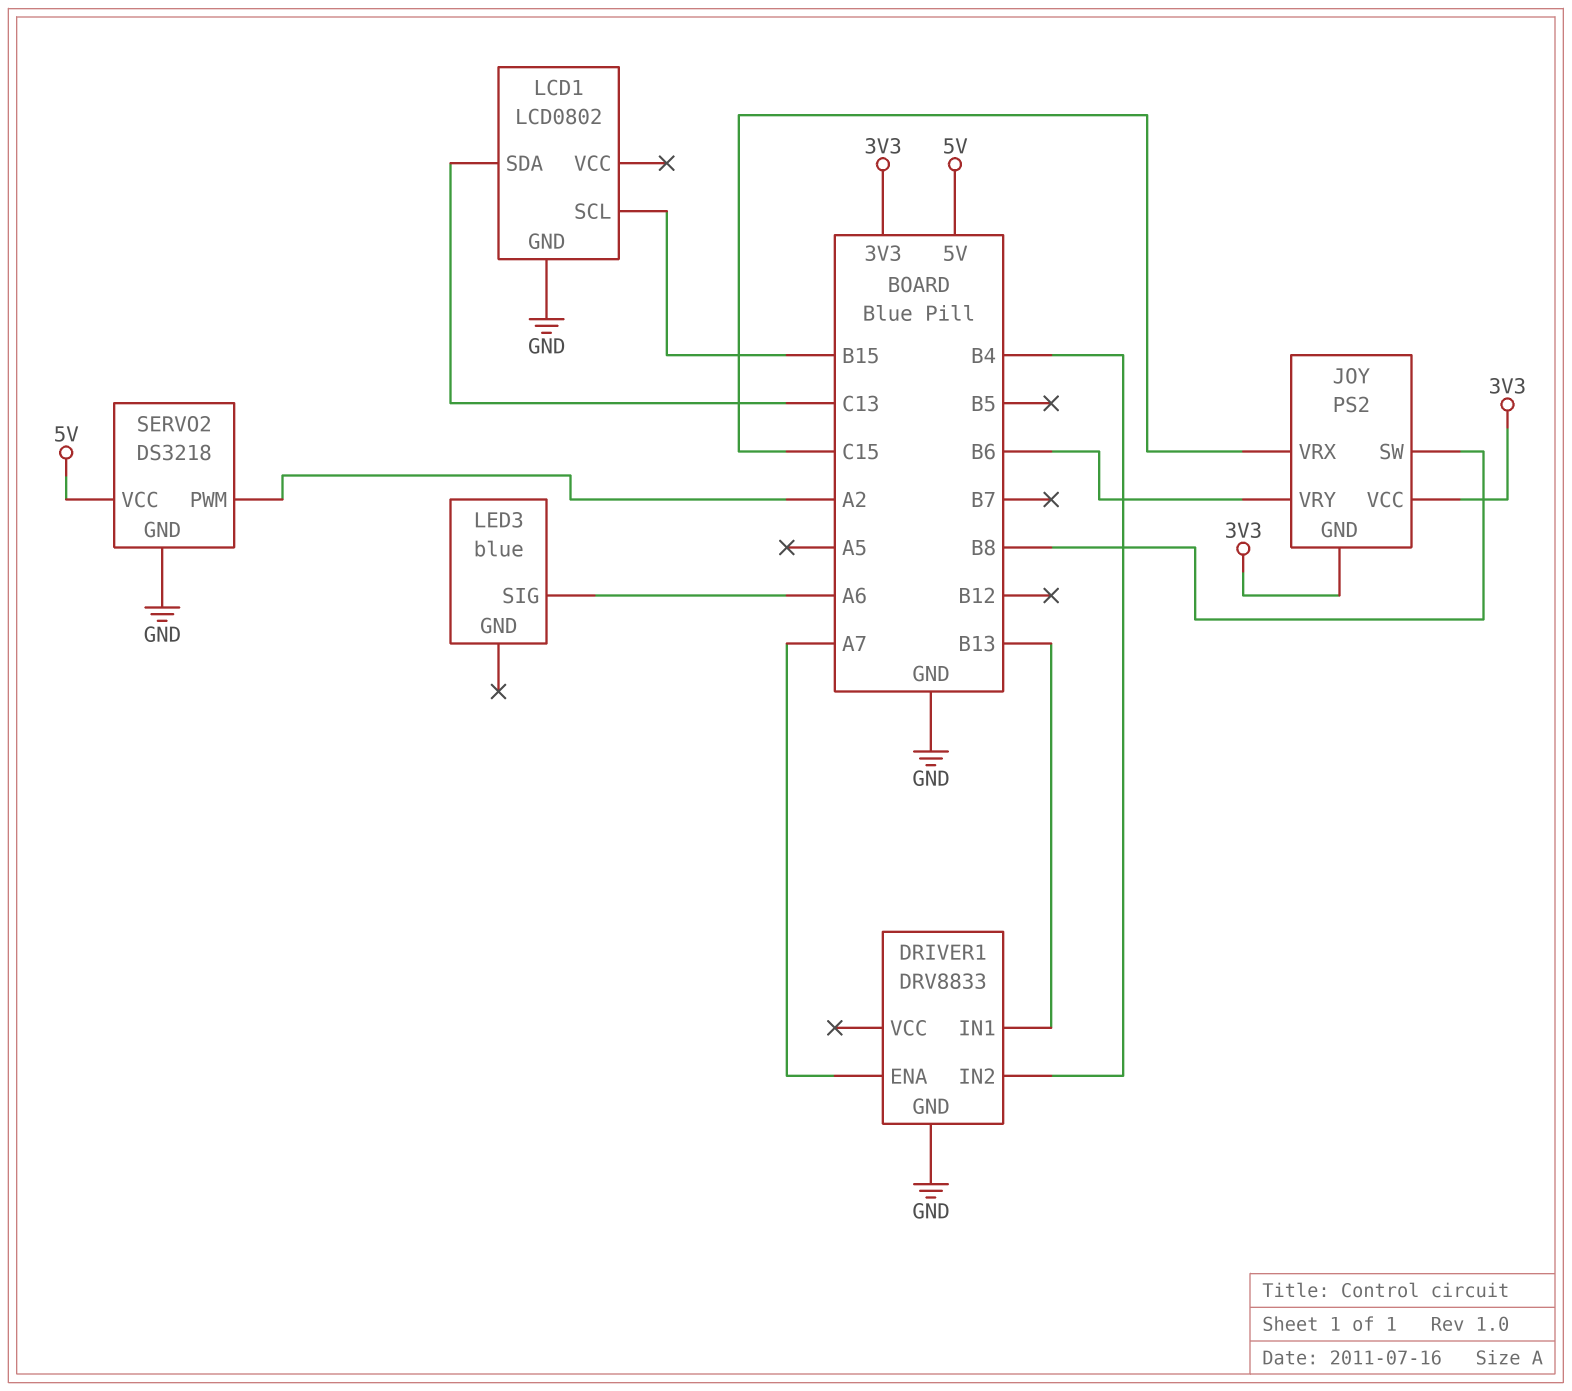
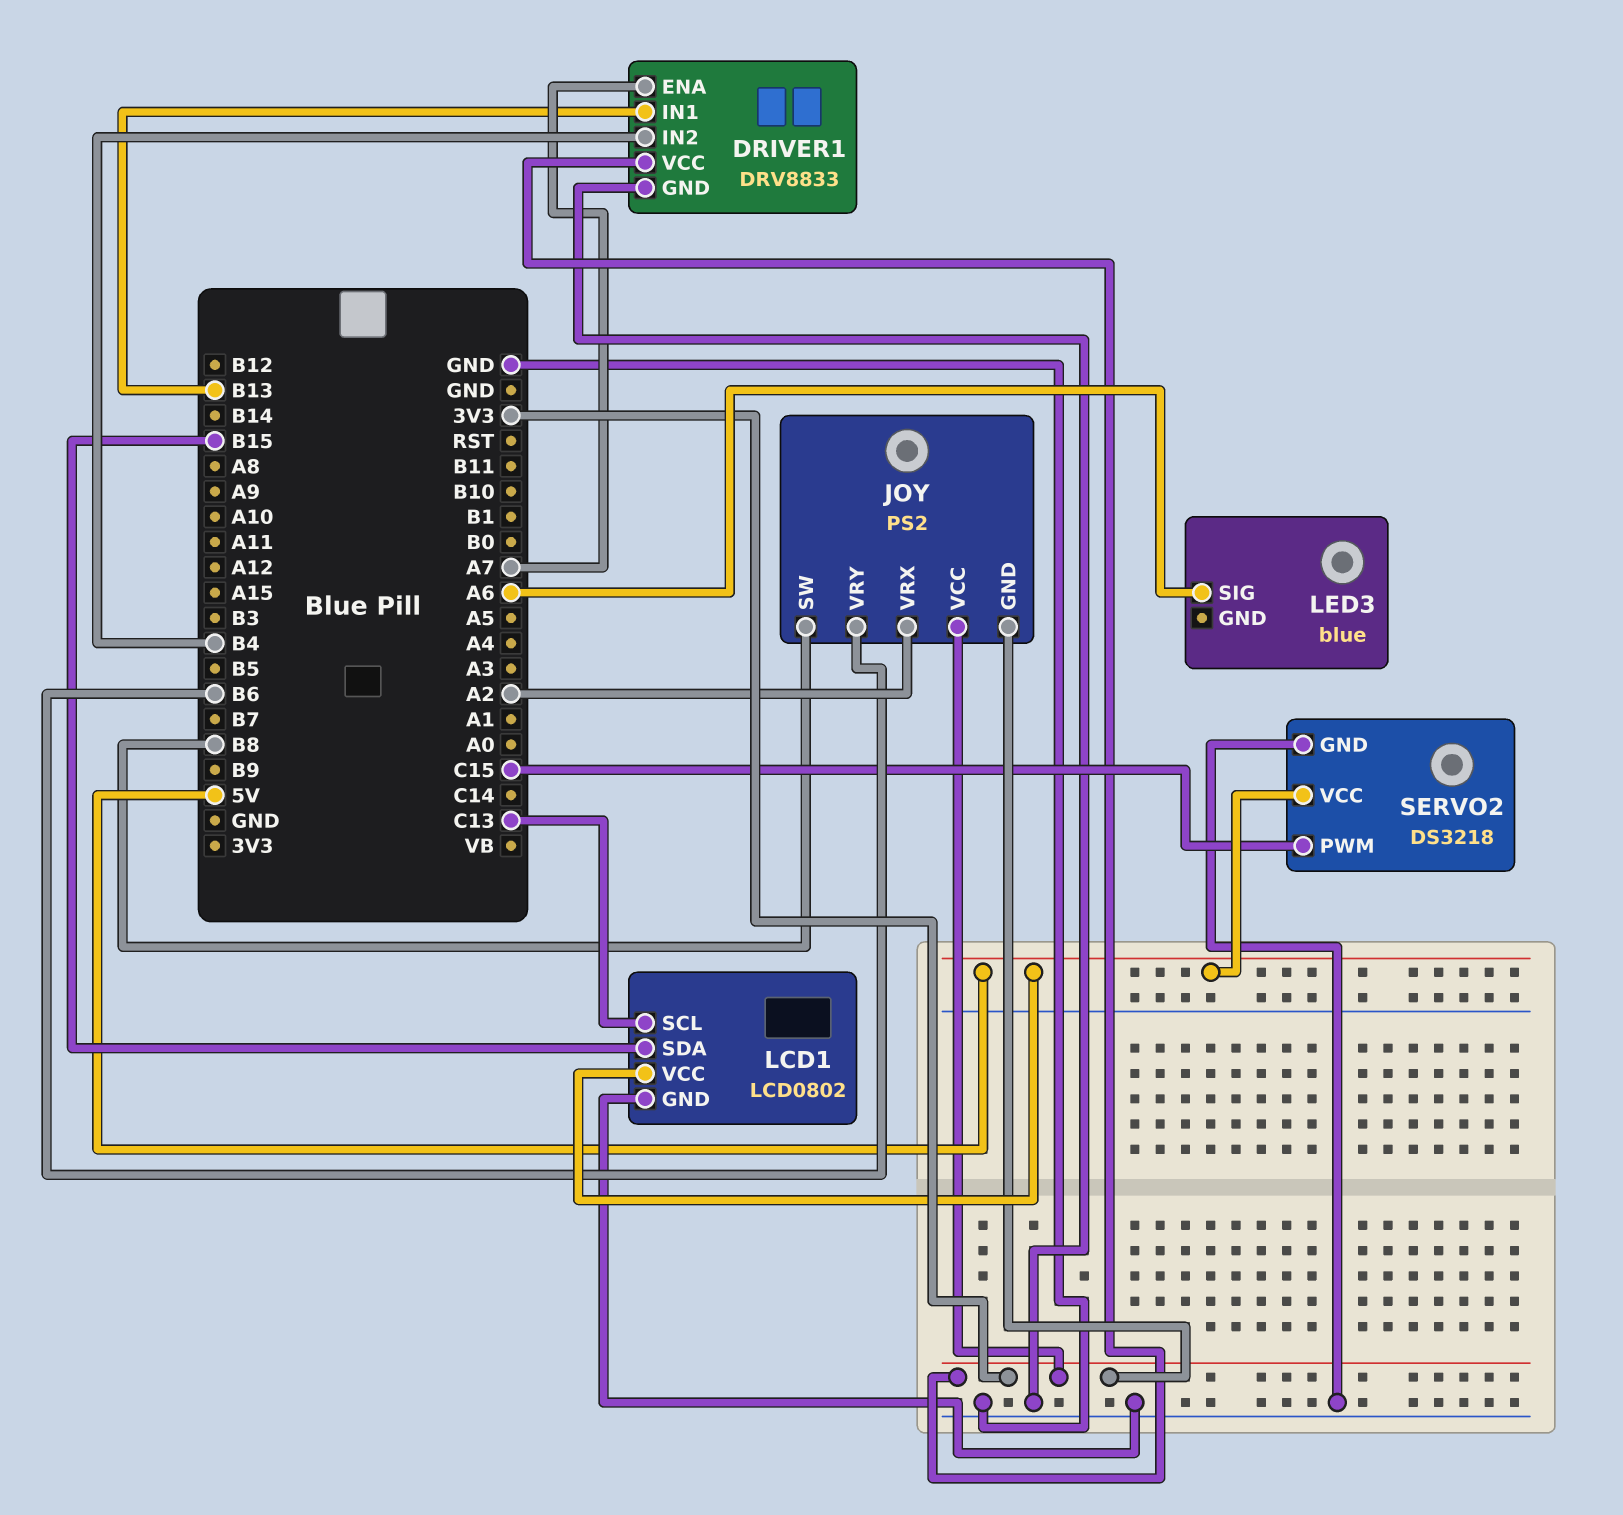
DRIVER1 pin VCC: none -> 3V3
JOY pin VRX: C15 -> A2
LCD1 pin SCL: B15 -> C13
LCD1 pin SDA: C13 -> B15
LCD1 pin VCC: none -> 5V
SERVO2 pin PWM: A2 -> C15

